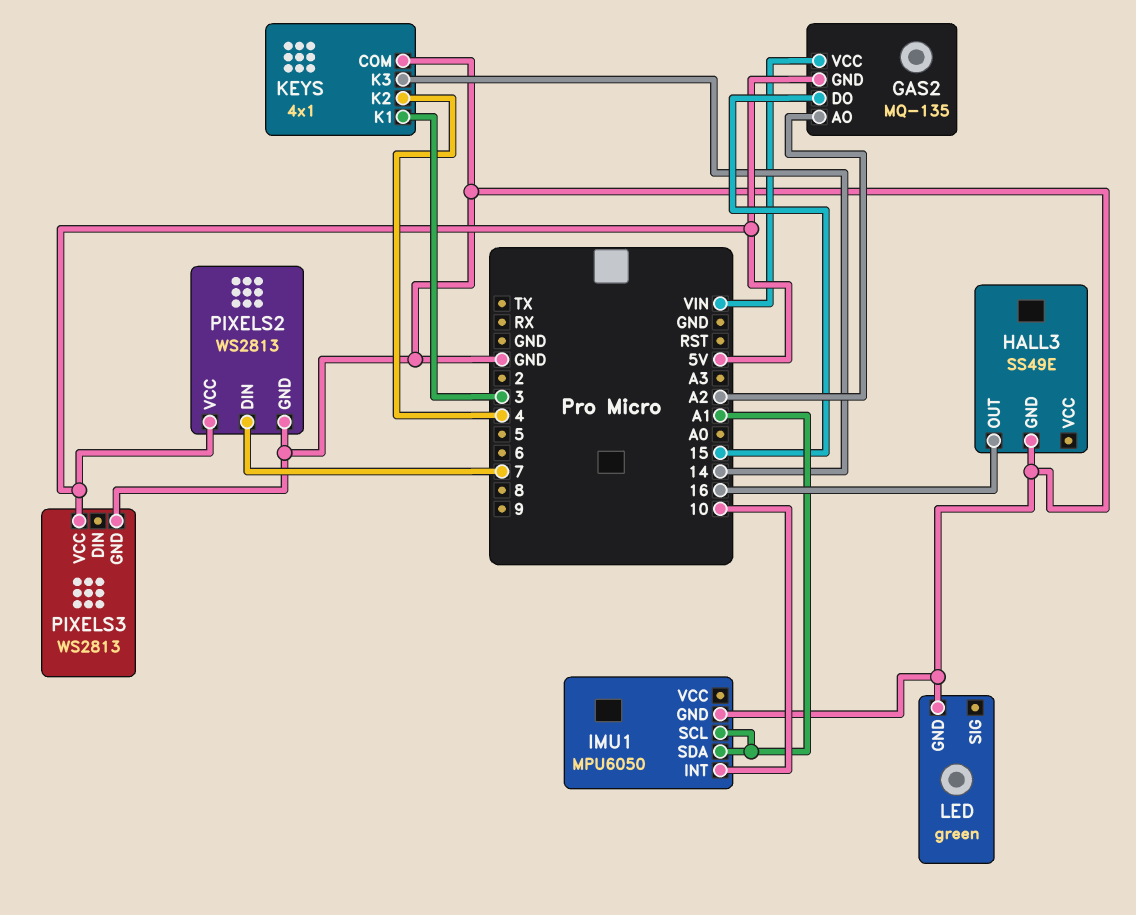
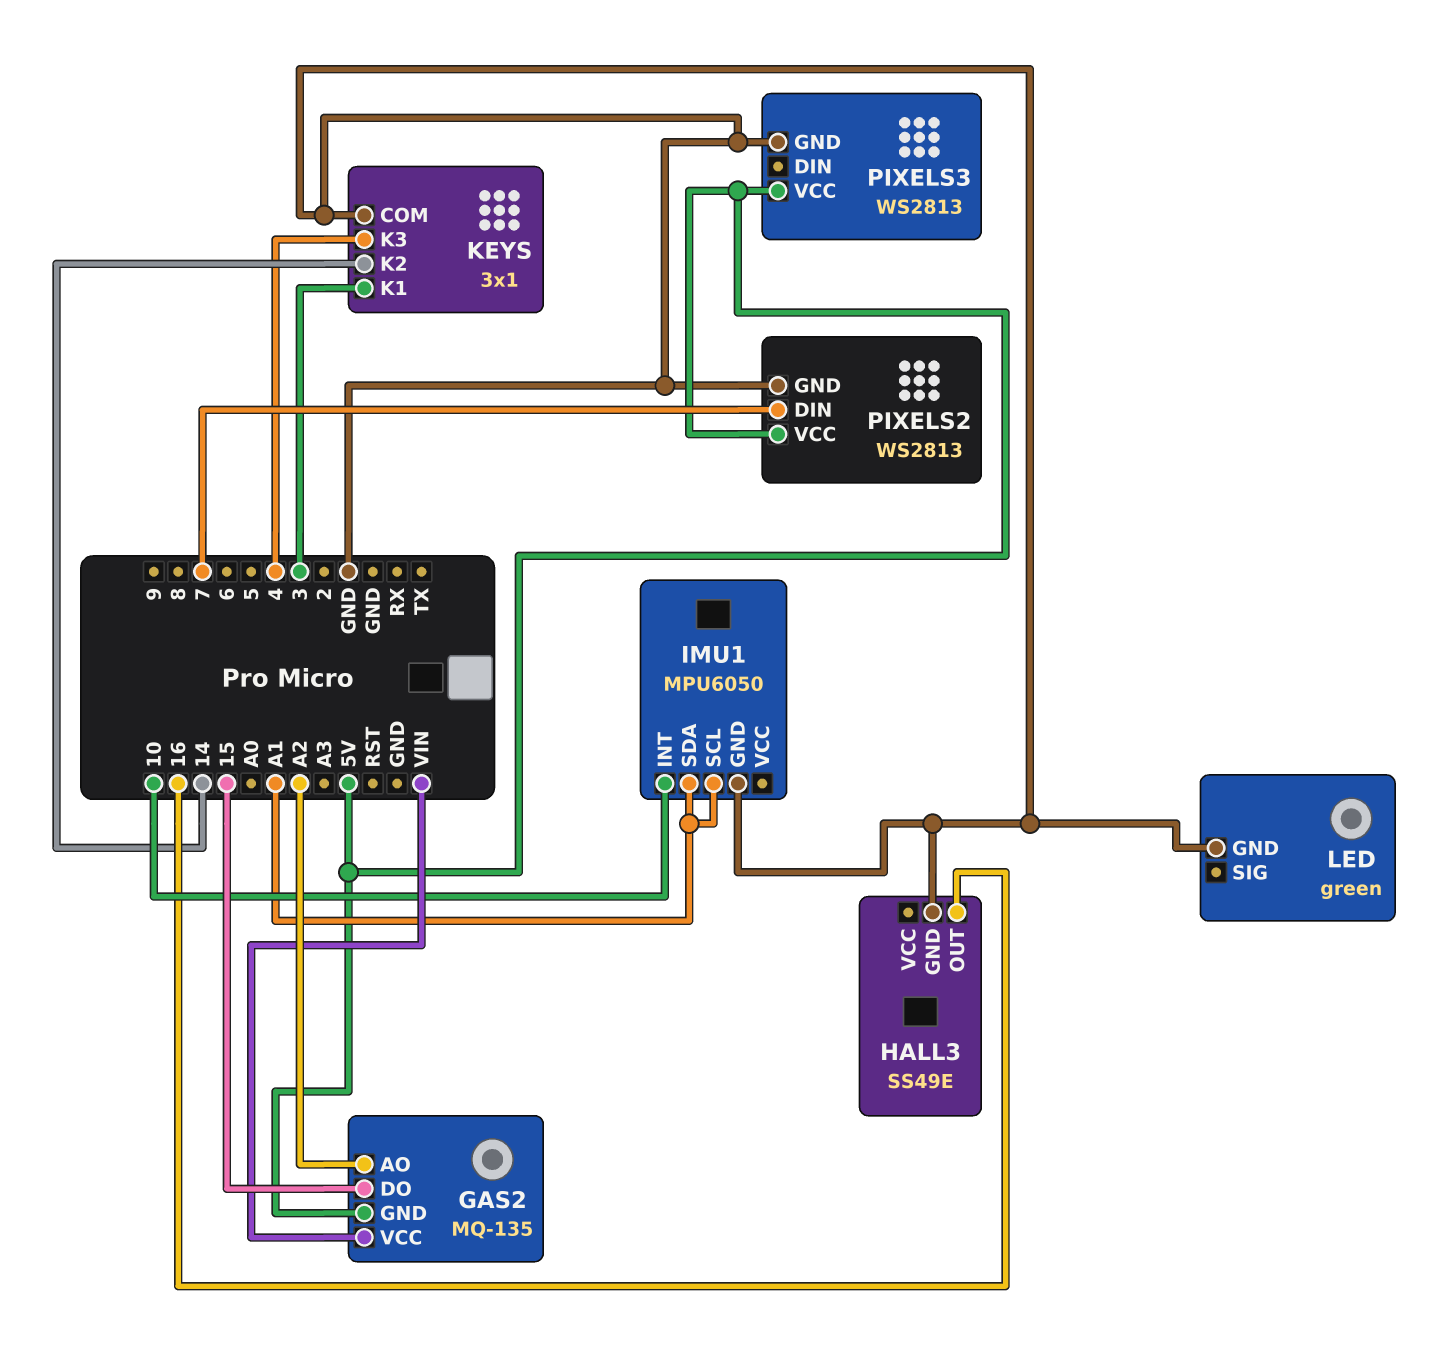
KEYS: 4x1 -> 3x1
KEYS pin K2: 4 -> 14
KEYS pin K3: 14 -> 4

